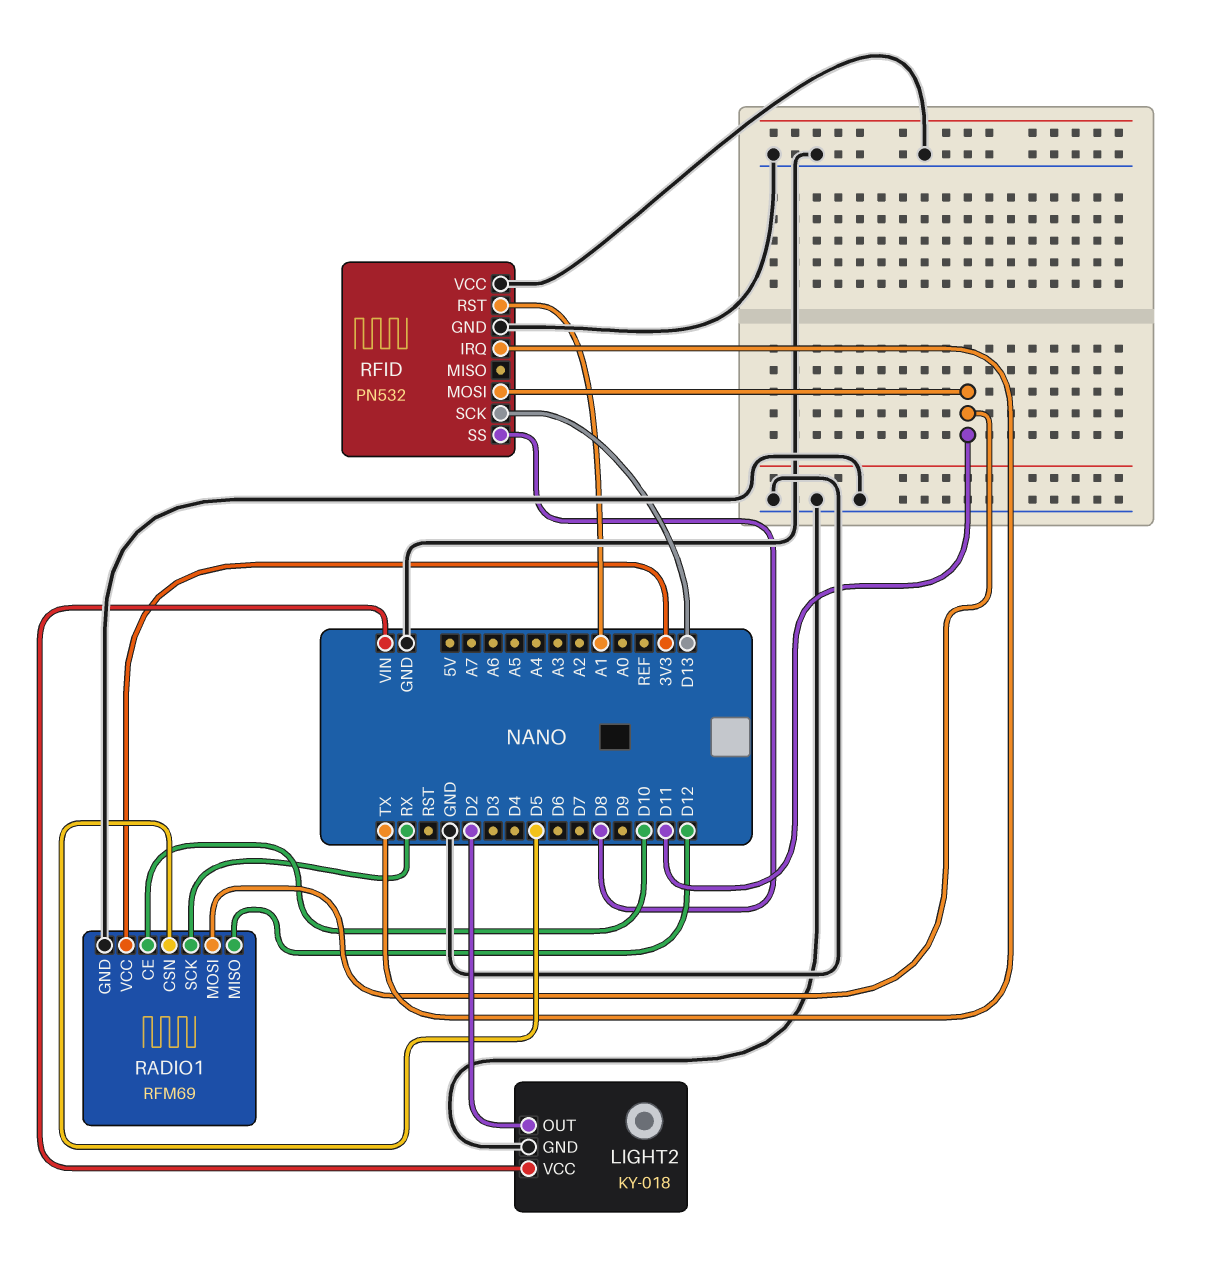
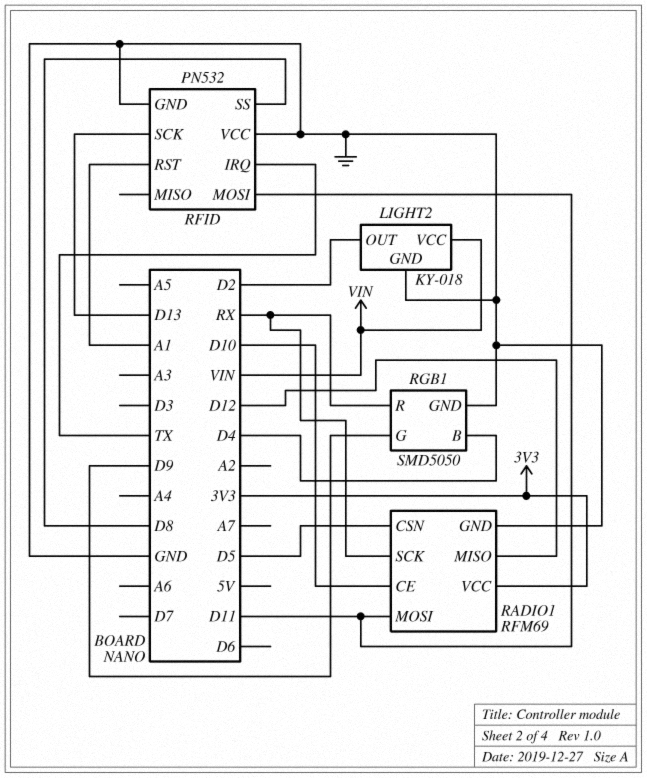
RGB1: none -> SMD5050
RGB1 pin B: none -> D4
RGB1 pin G: none -> D9
RGB1 pin GND: none -> GND
RGB1 pin R: none -> RX

